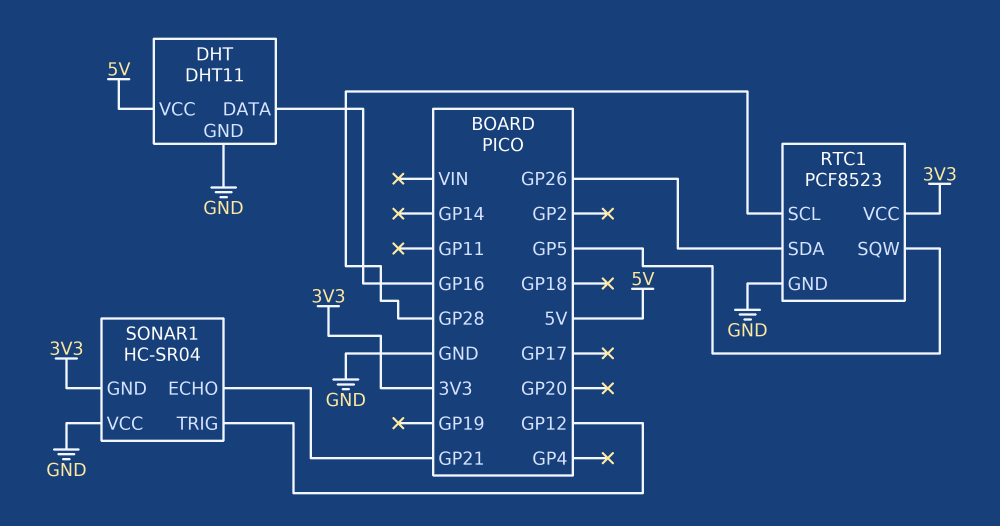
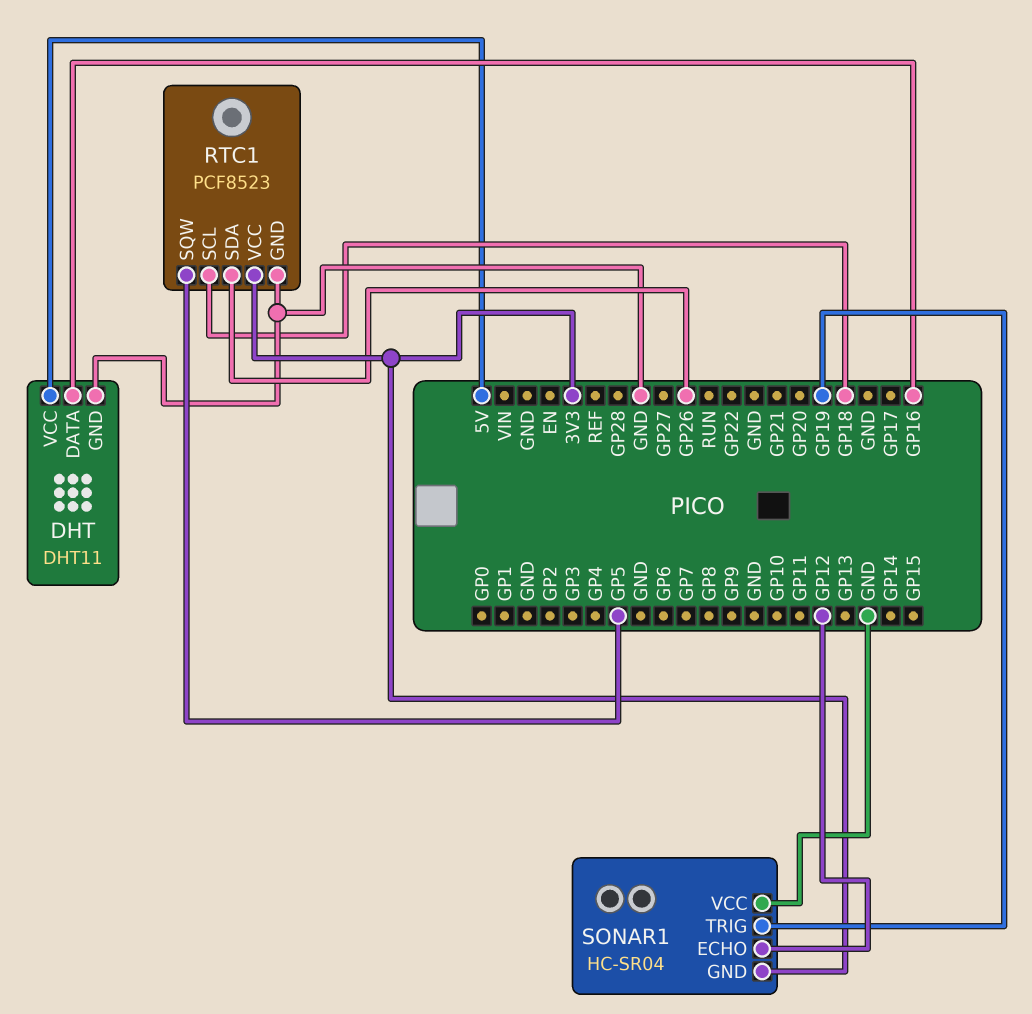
RTC1 pin SCL: GP28 -> GP18
SONAR1 pin ECHO: GP21 -> GP12
SONAR1 pin TRIG: GP12 -> GP19

